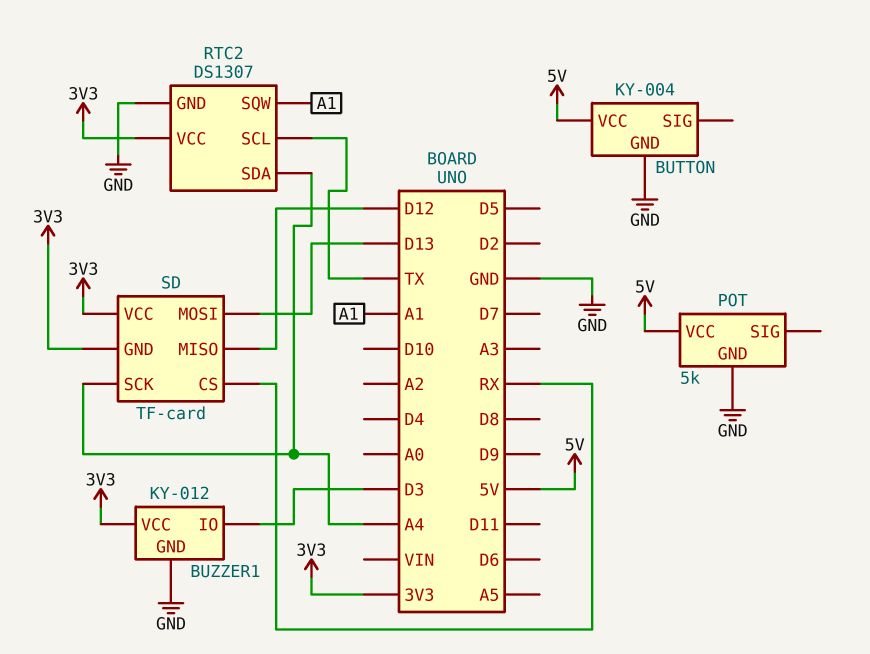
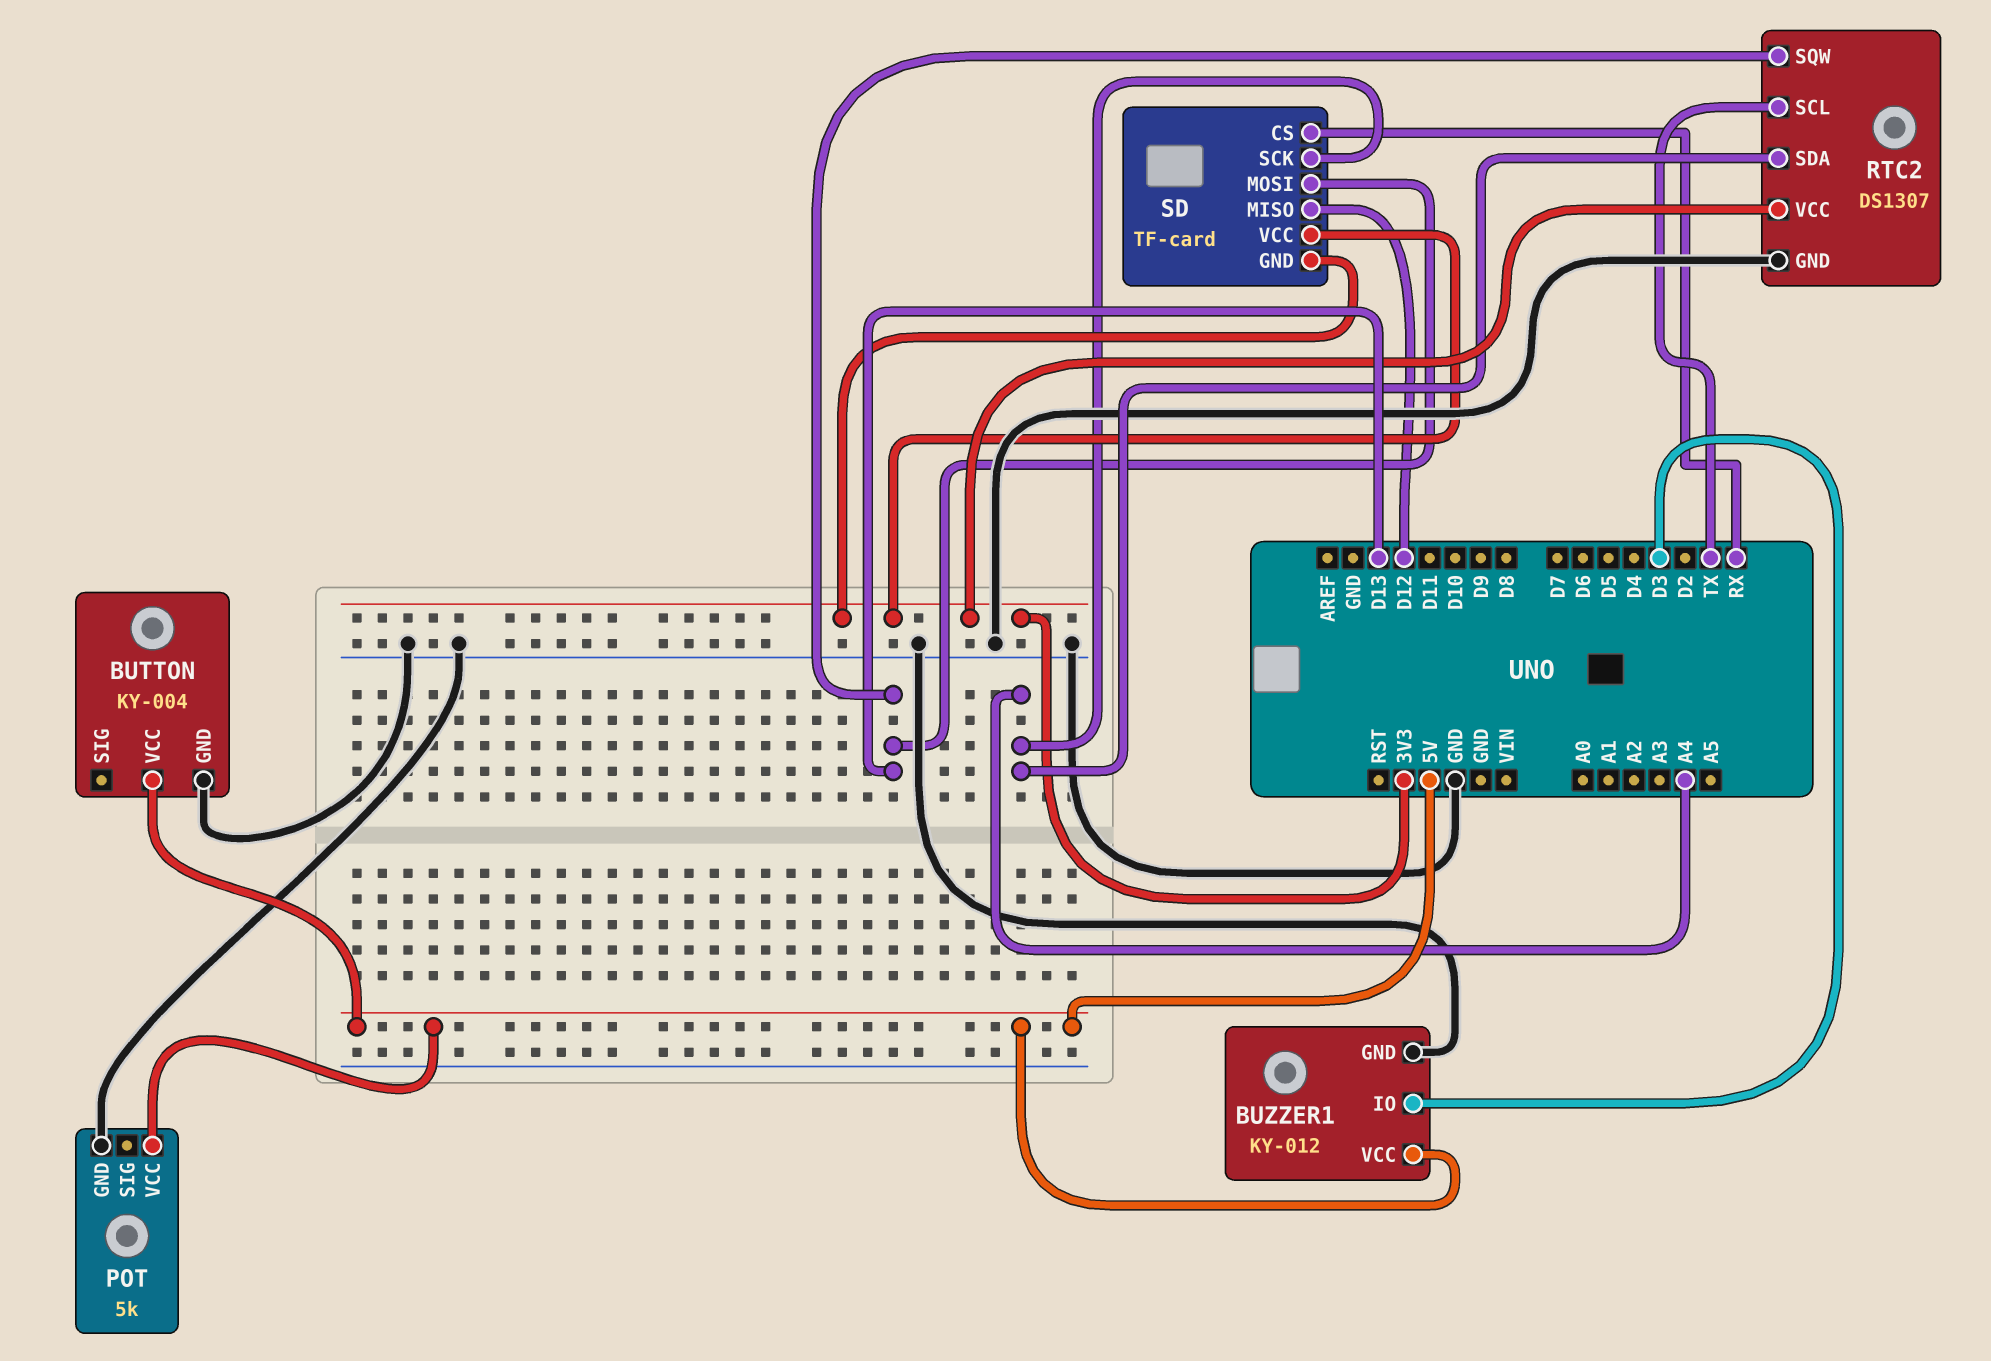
BUZZER1 pin VCC: 3V3 -> 5V
RTC2 pin SQW: A1 -> D13

